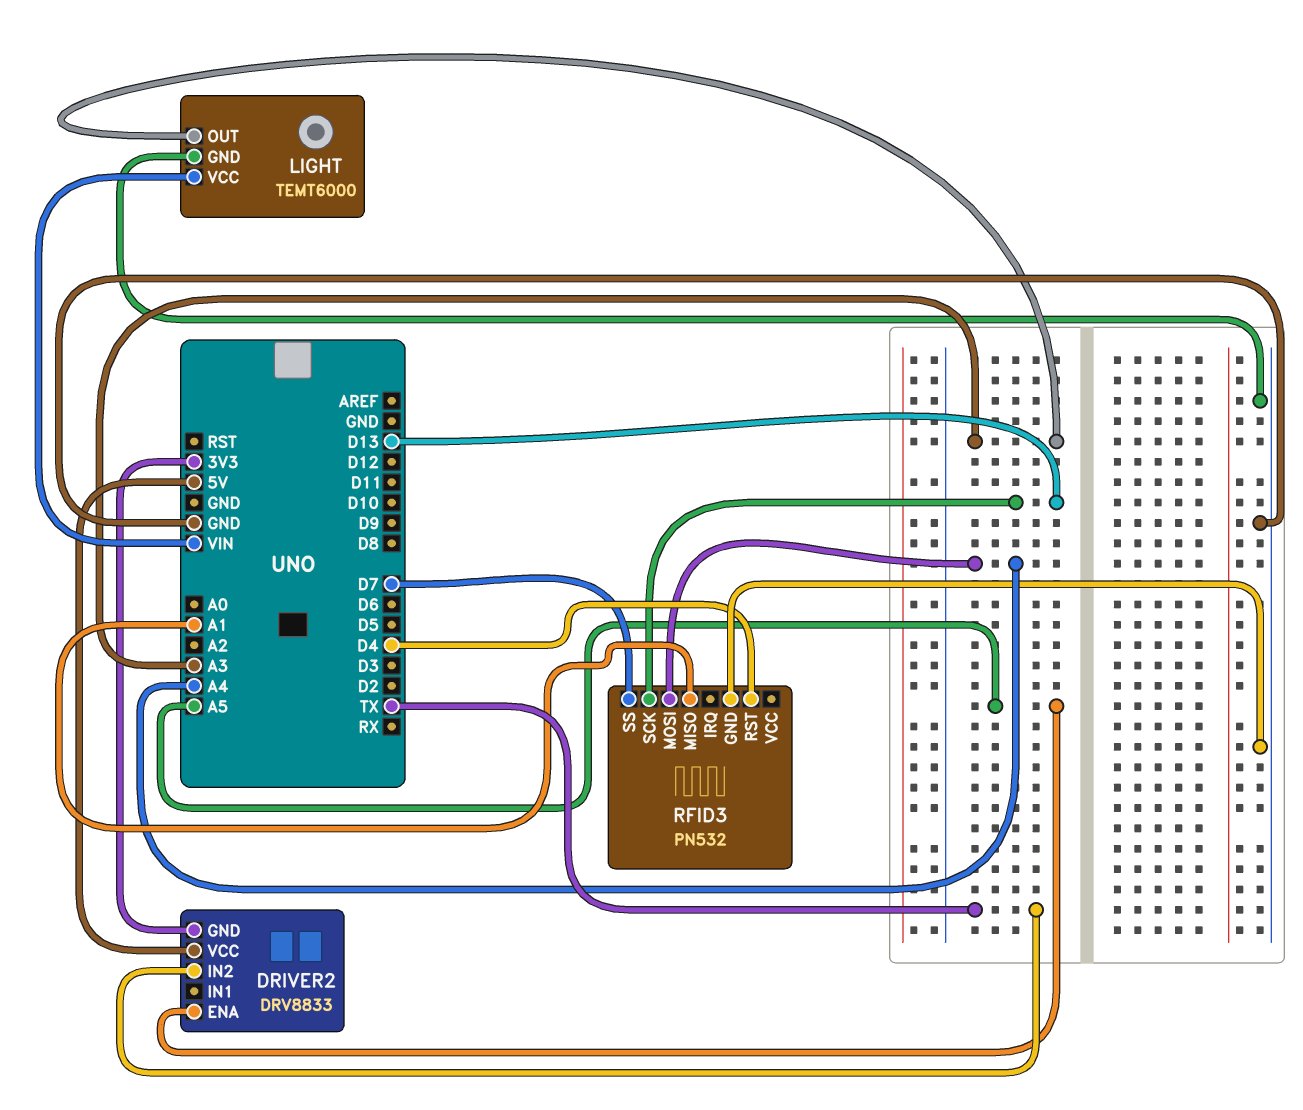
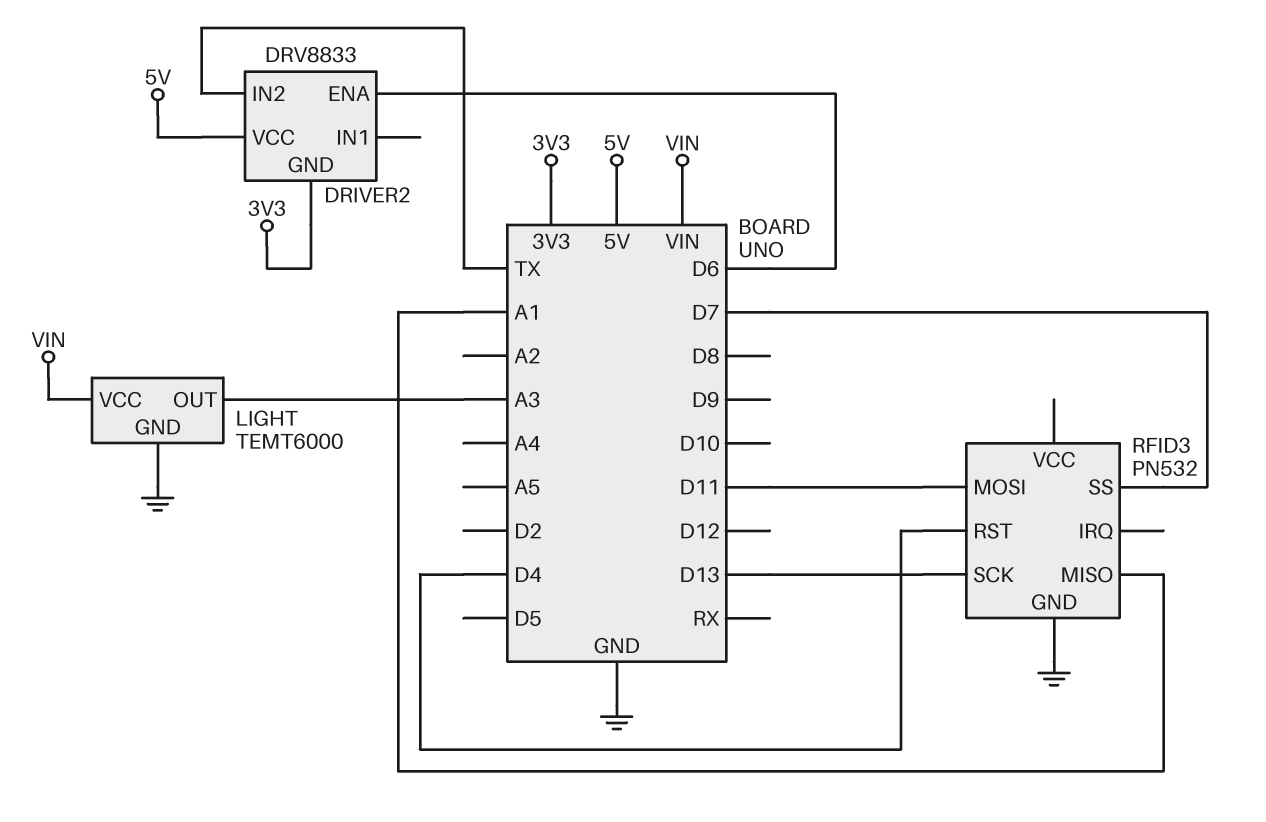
DRIVER2 pin ENA: A5 -> D6
RFID3 pin MOSI: A4 -> D11

